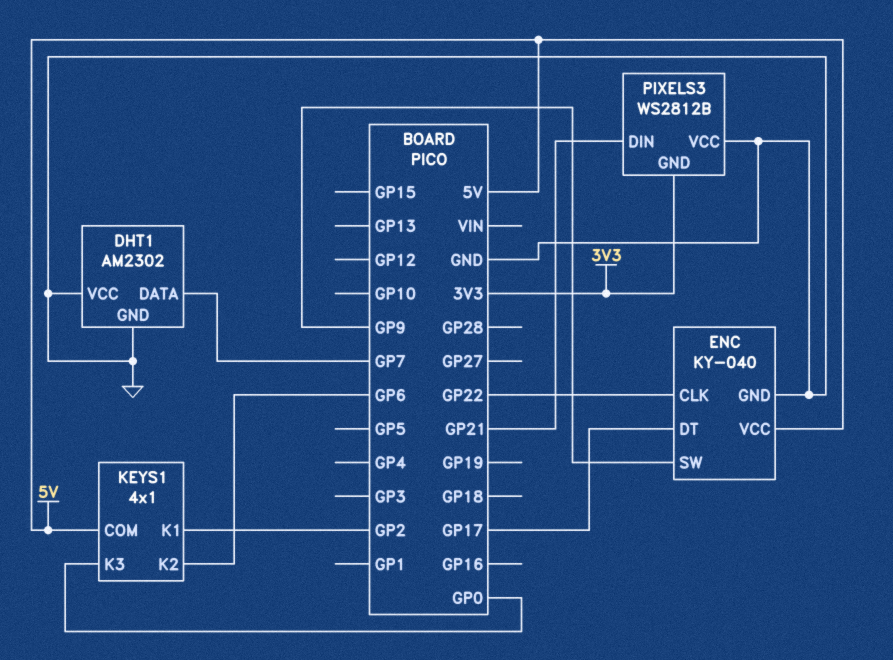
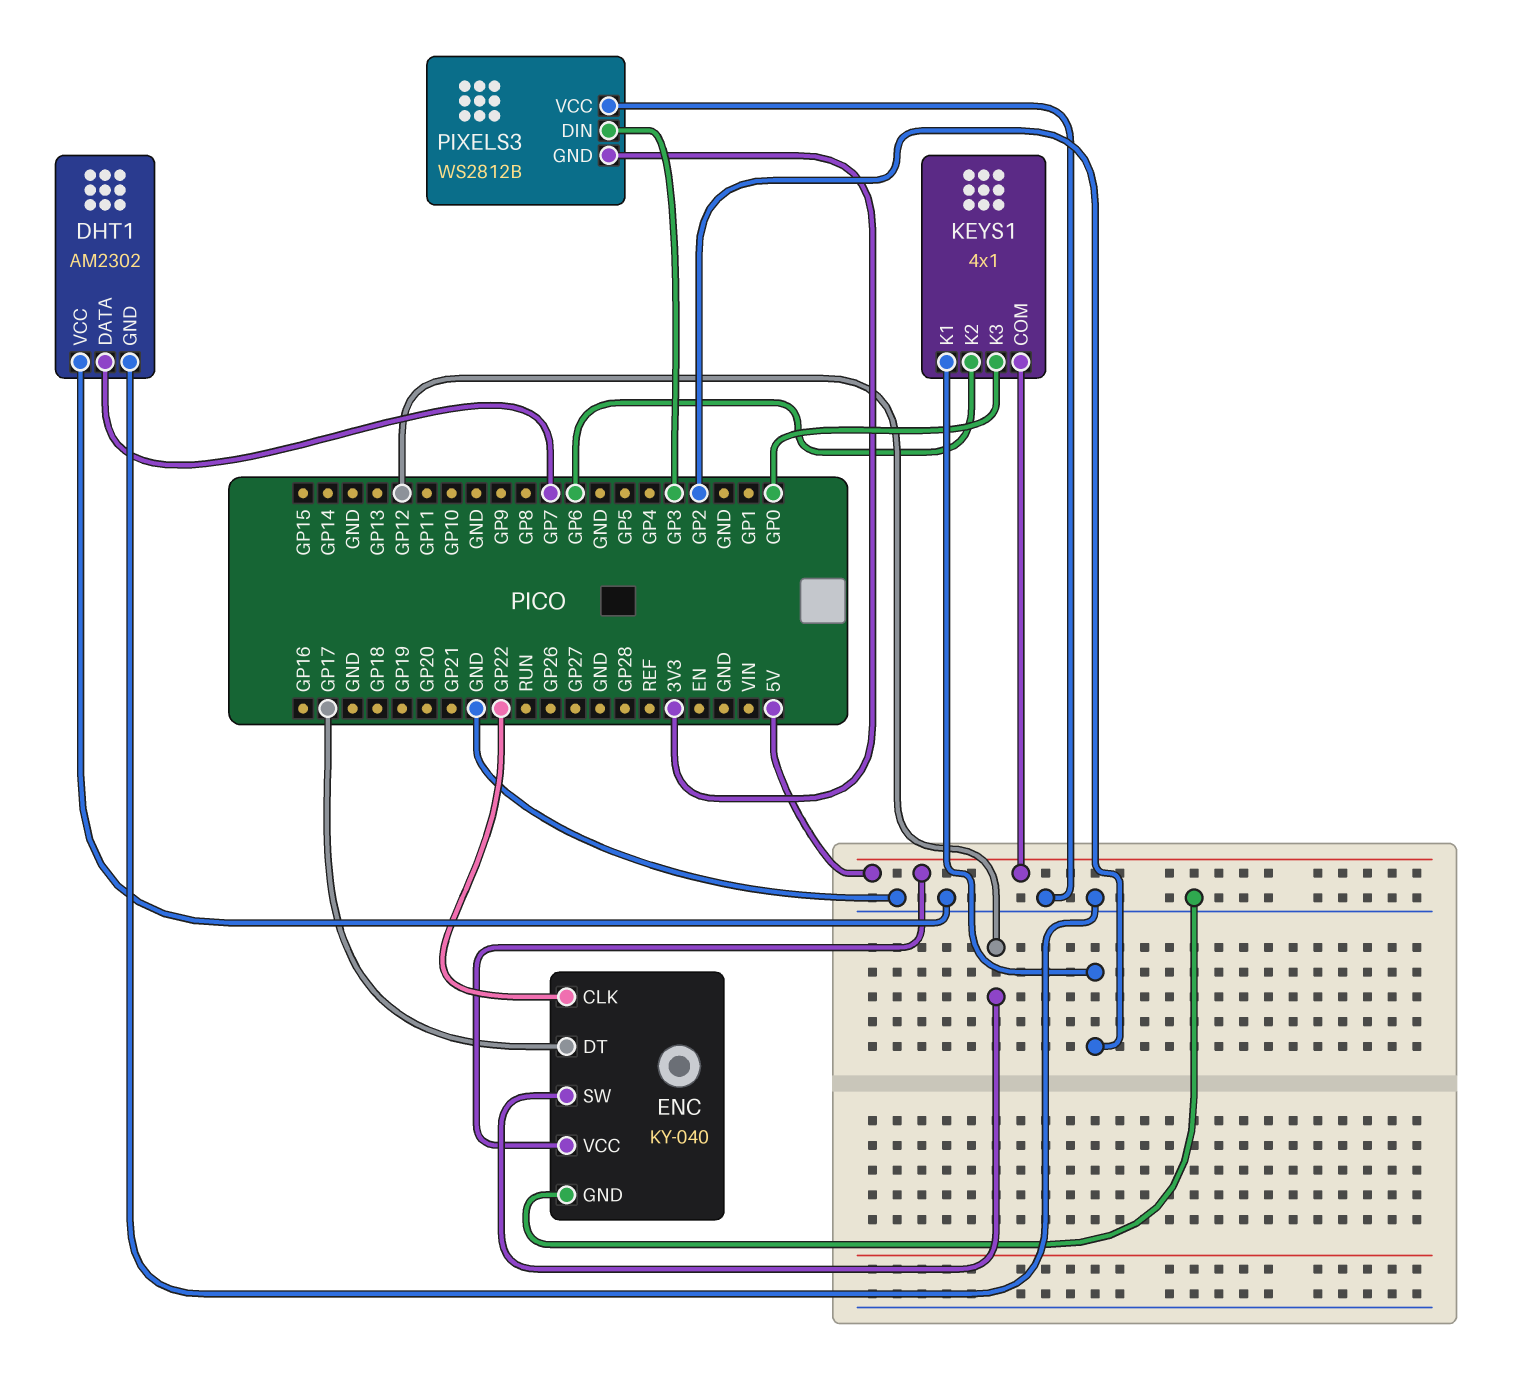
ENC pin SW: GP9 -> GP12
PIXELS3 pin DIN: GP21 -> GP3

